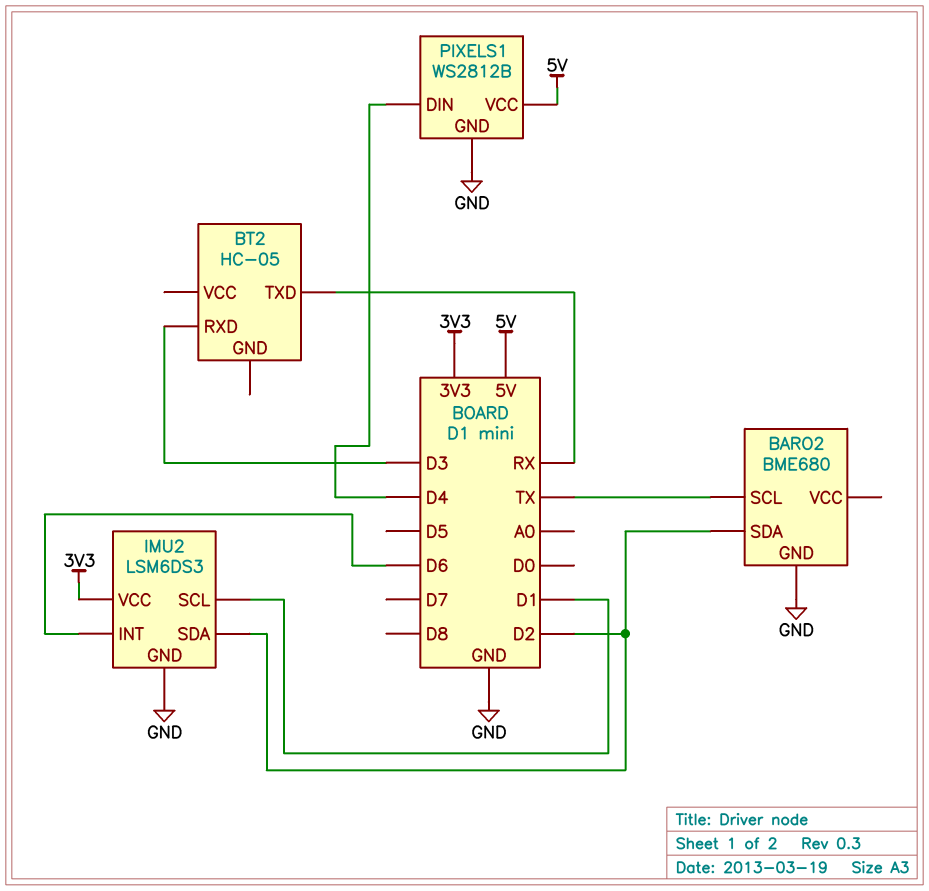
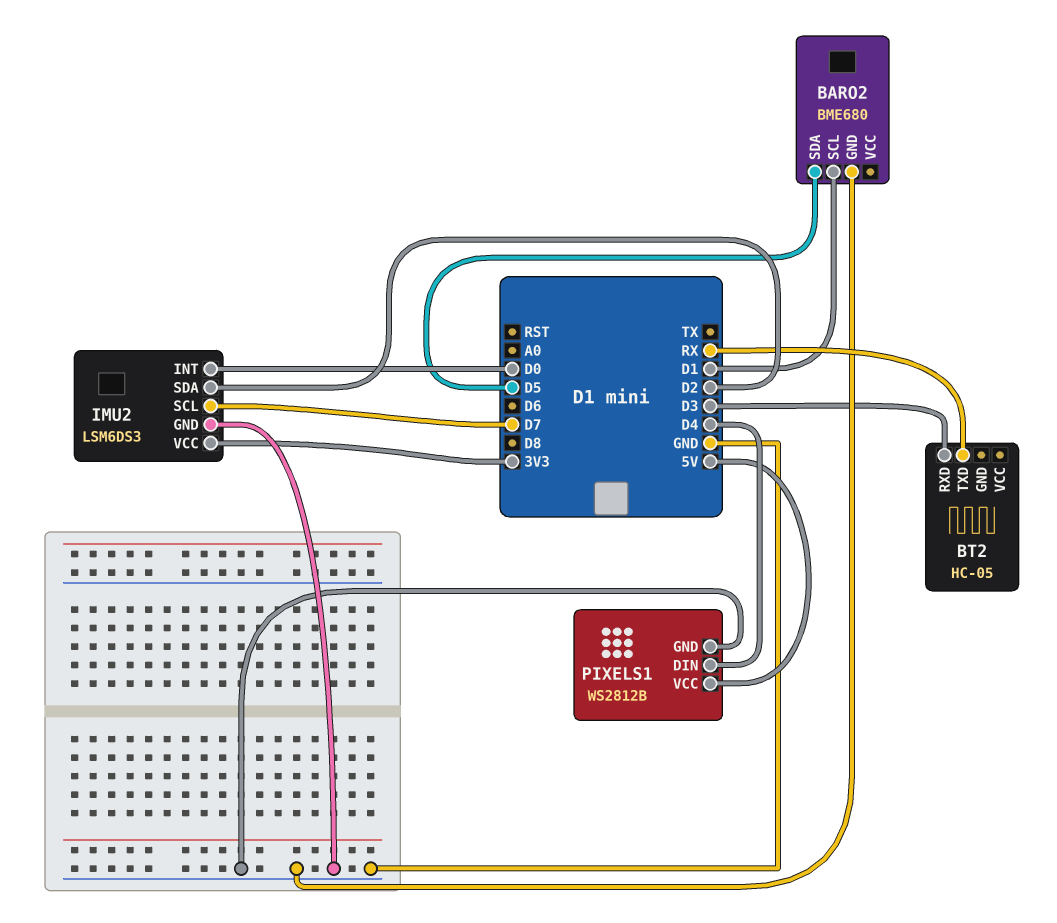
BARO2 pin SCL: TX -> D1
BARO2 pin SDA: D2 -> D5
IMU2 pin INT: D6 -> D0
IMU2 pin SCL: D1 -> D7

